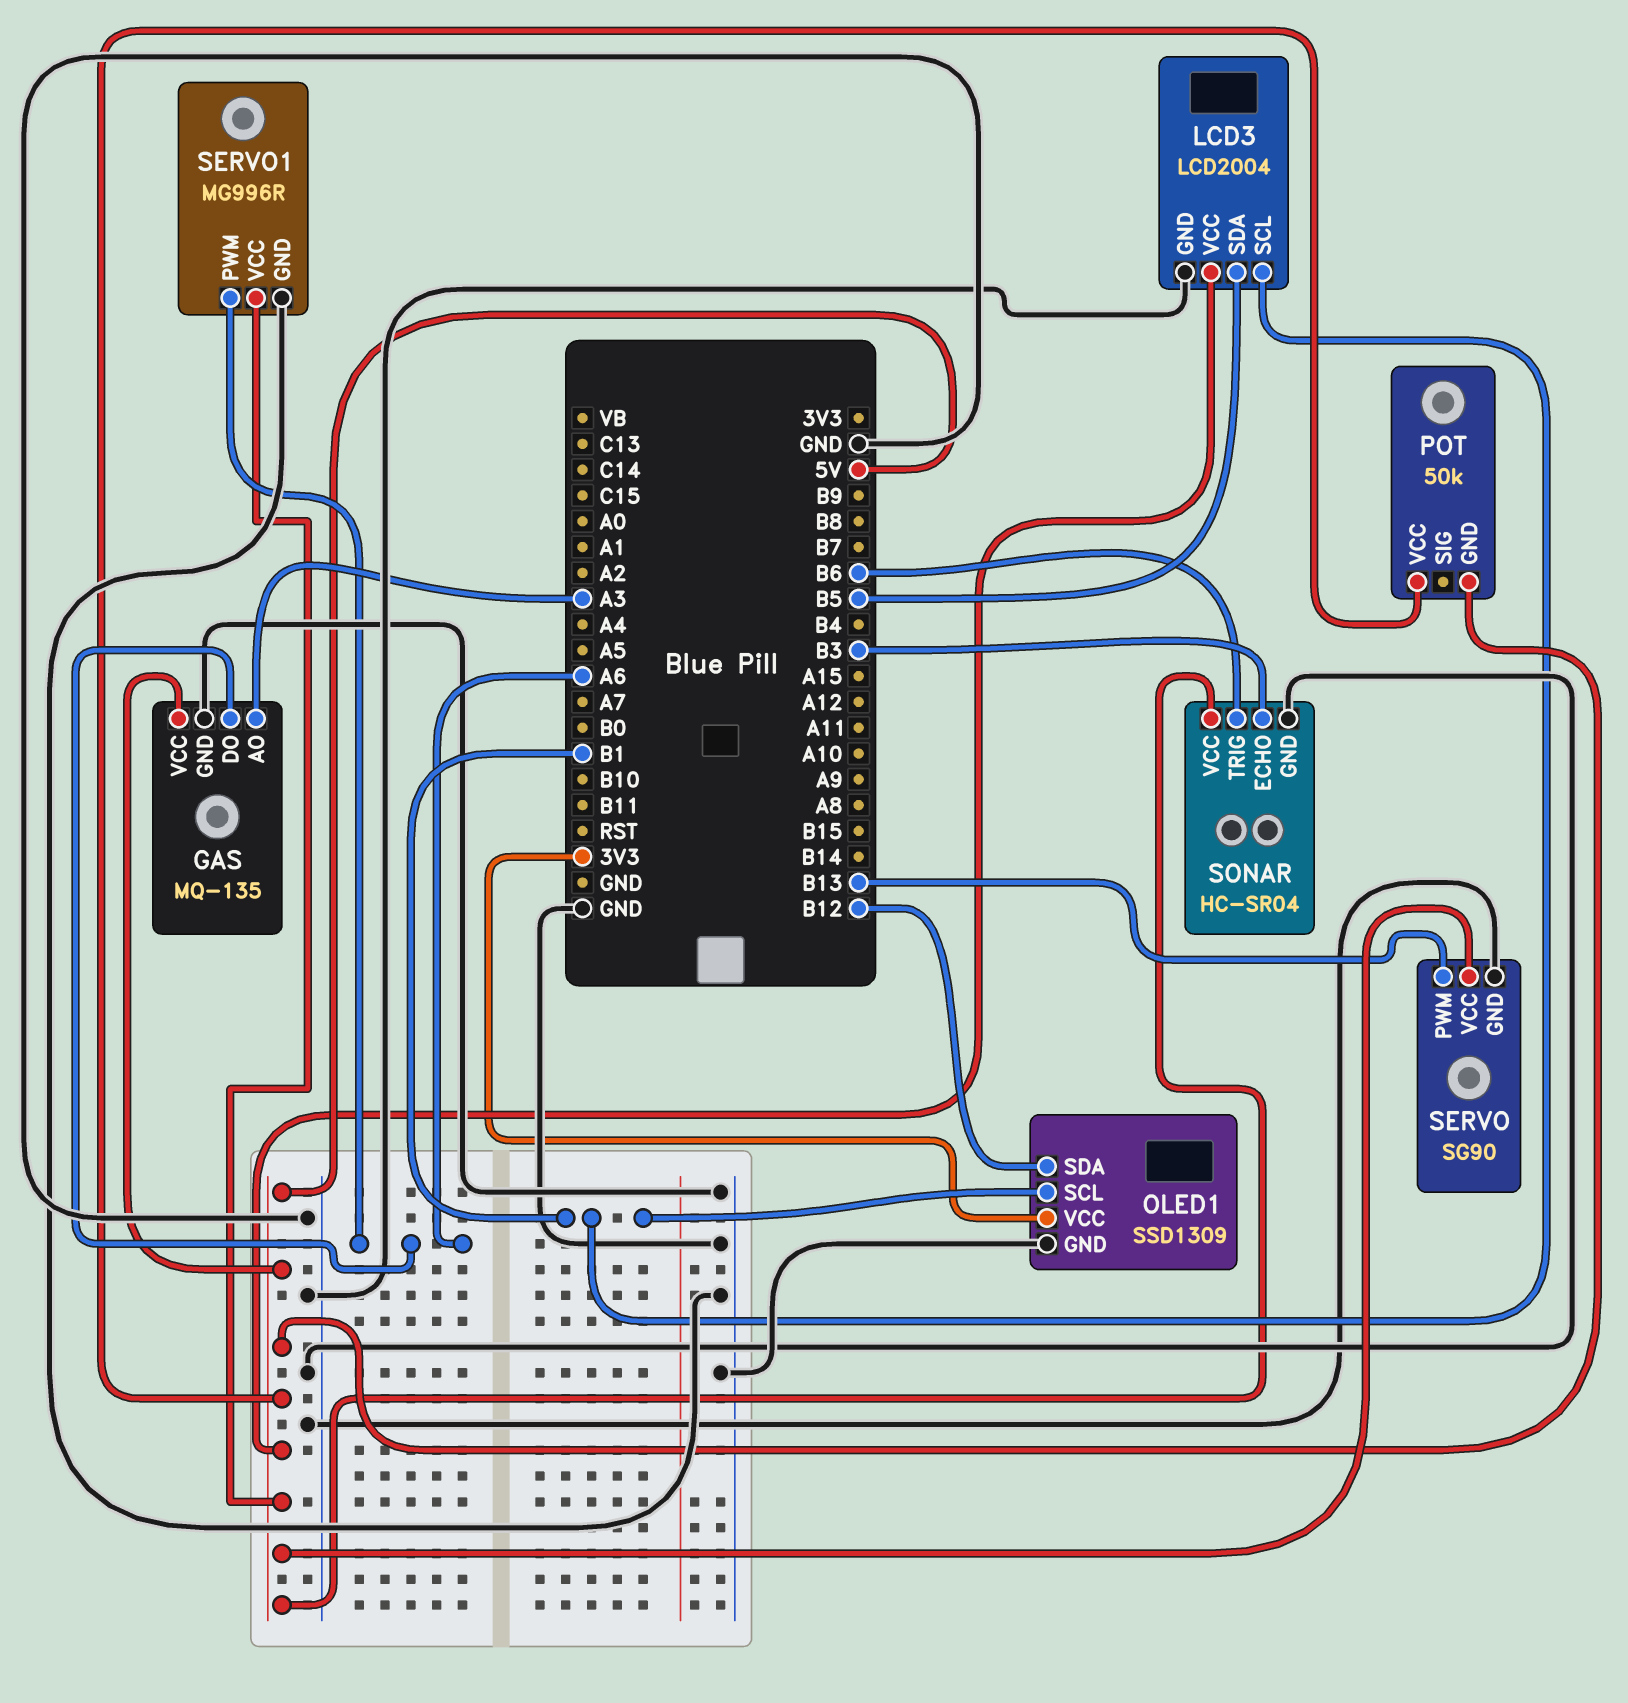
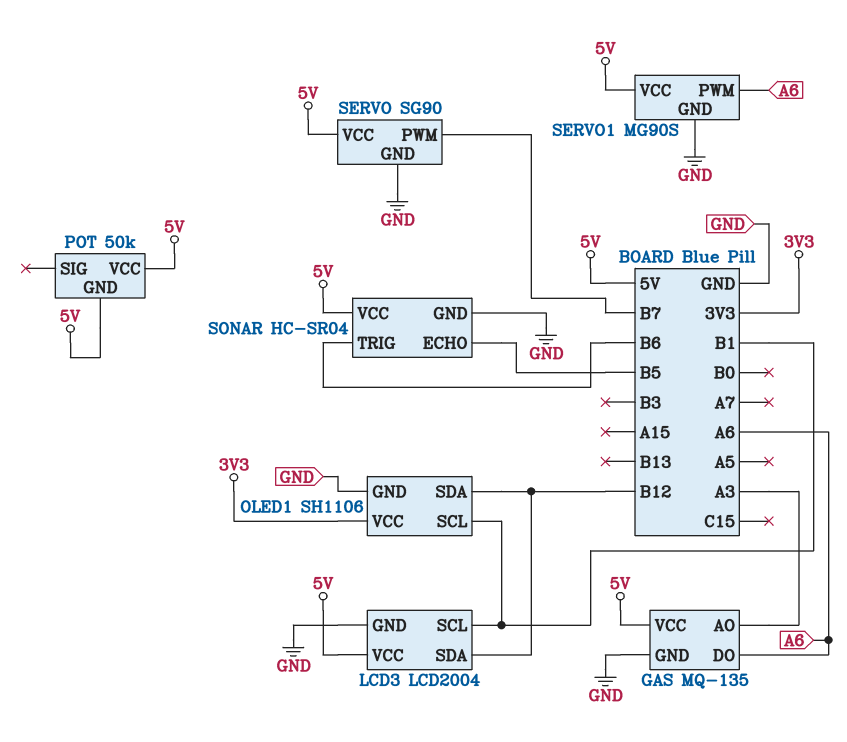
LCD3 pin SDA: B5 -> B12
OLED1: SSD1309 -> SH1106
SERVO pin PWM: B13 -> B7
SERVO1: MG996R -> MG90S
SONAR pin ECHO: B3 -> B5

